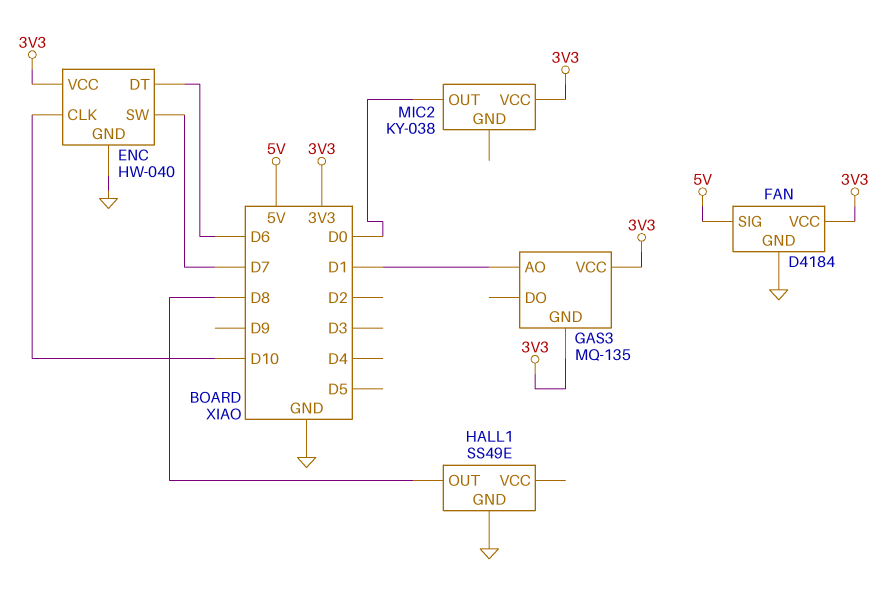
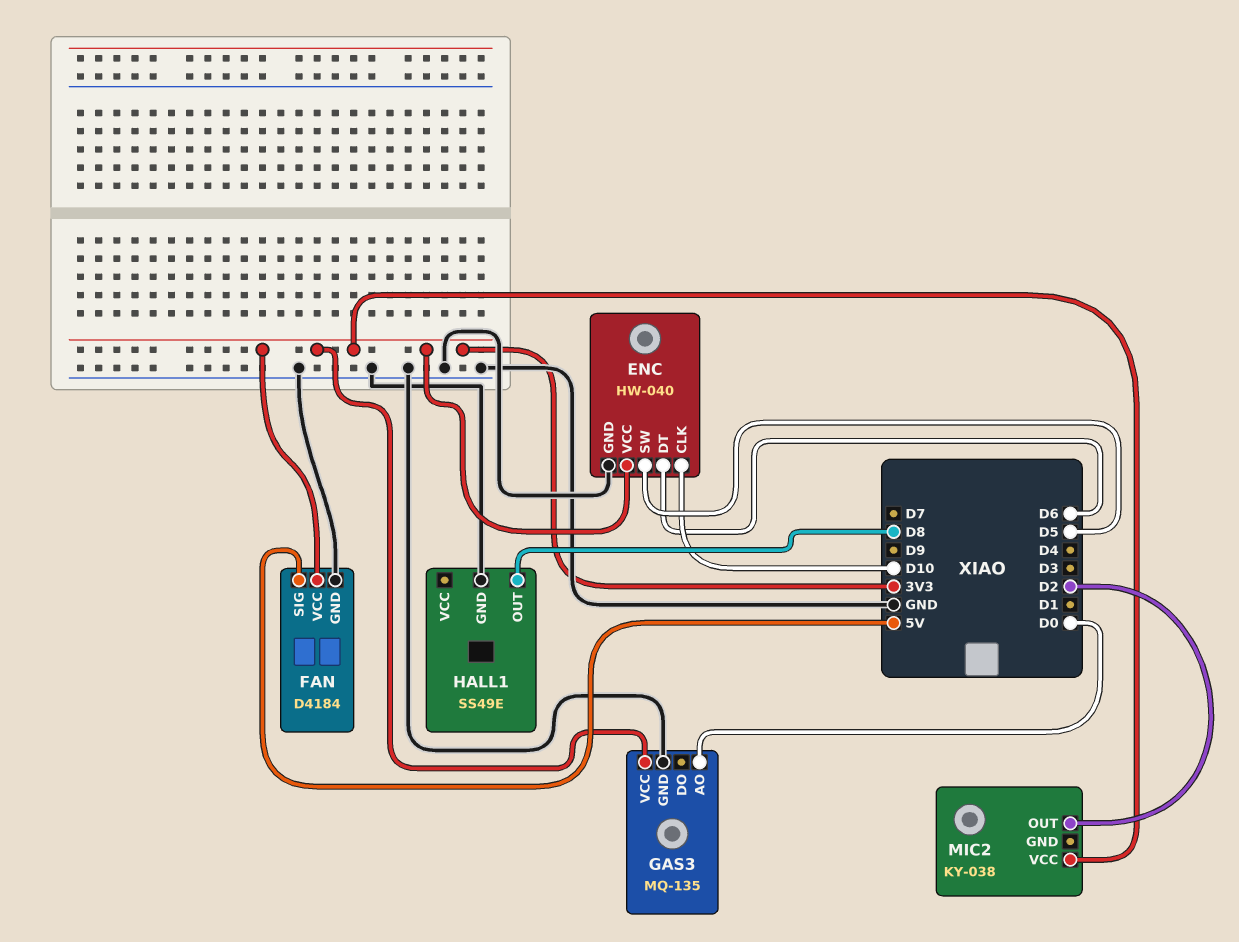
ENC pin SW: D7 -> D5
GAS3 pin AO: D1 -> D0
GAS3 pin GND: 3V3 -> GND
MIC2 pin OUT: D0 -> D2

